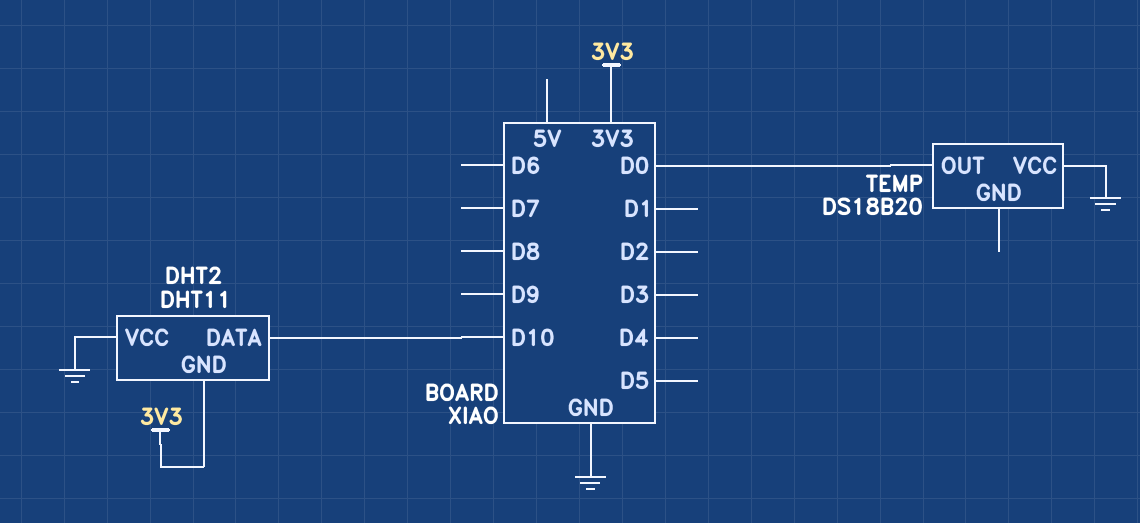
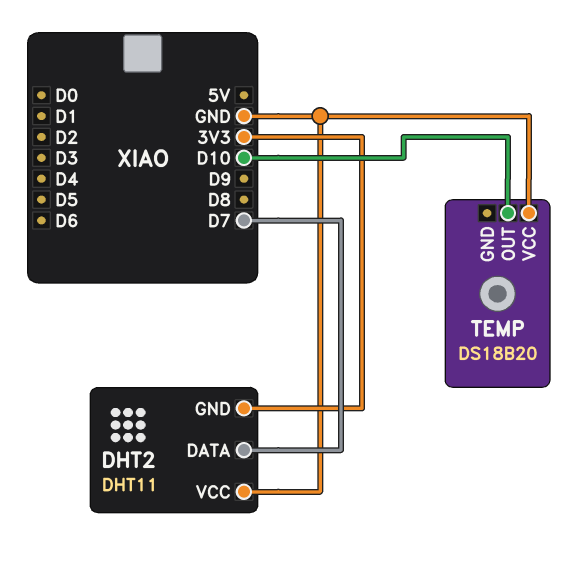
DHT2 pin DATA: D10 -> D7
TEMP pin OUT: D0 -> D10

